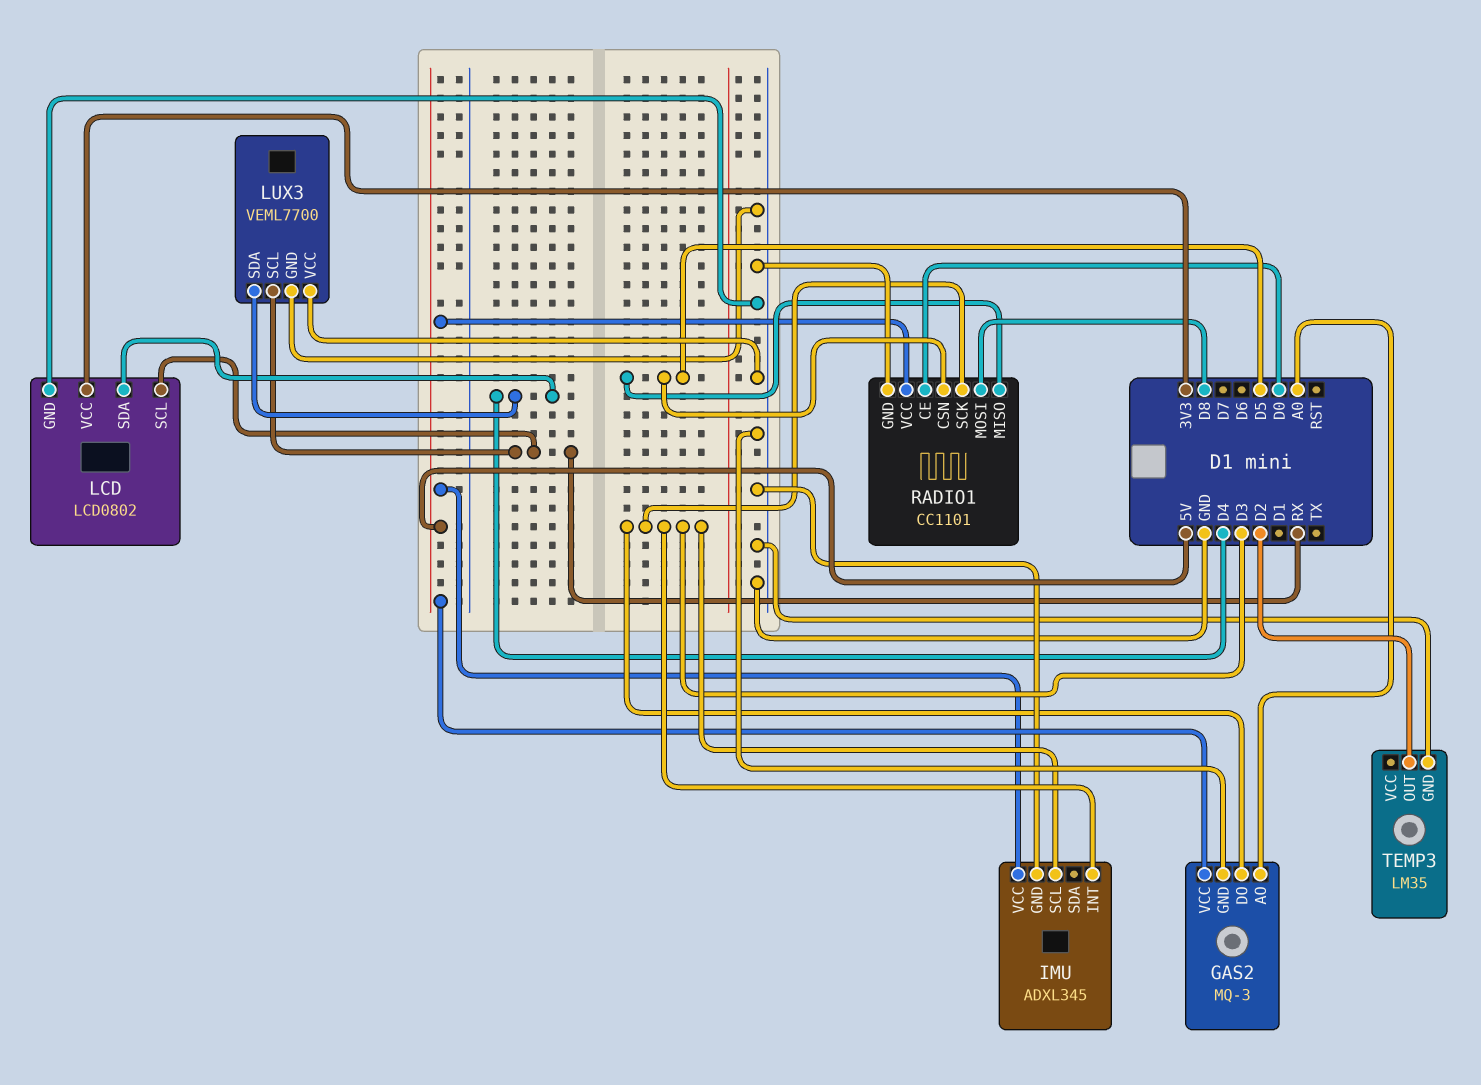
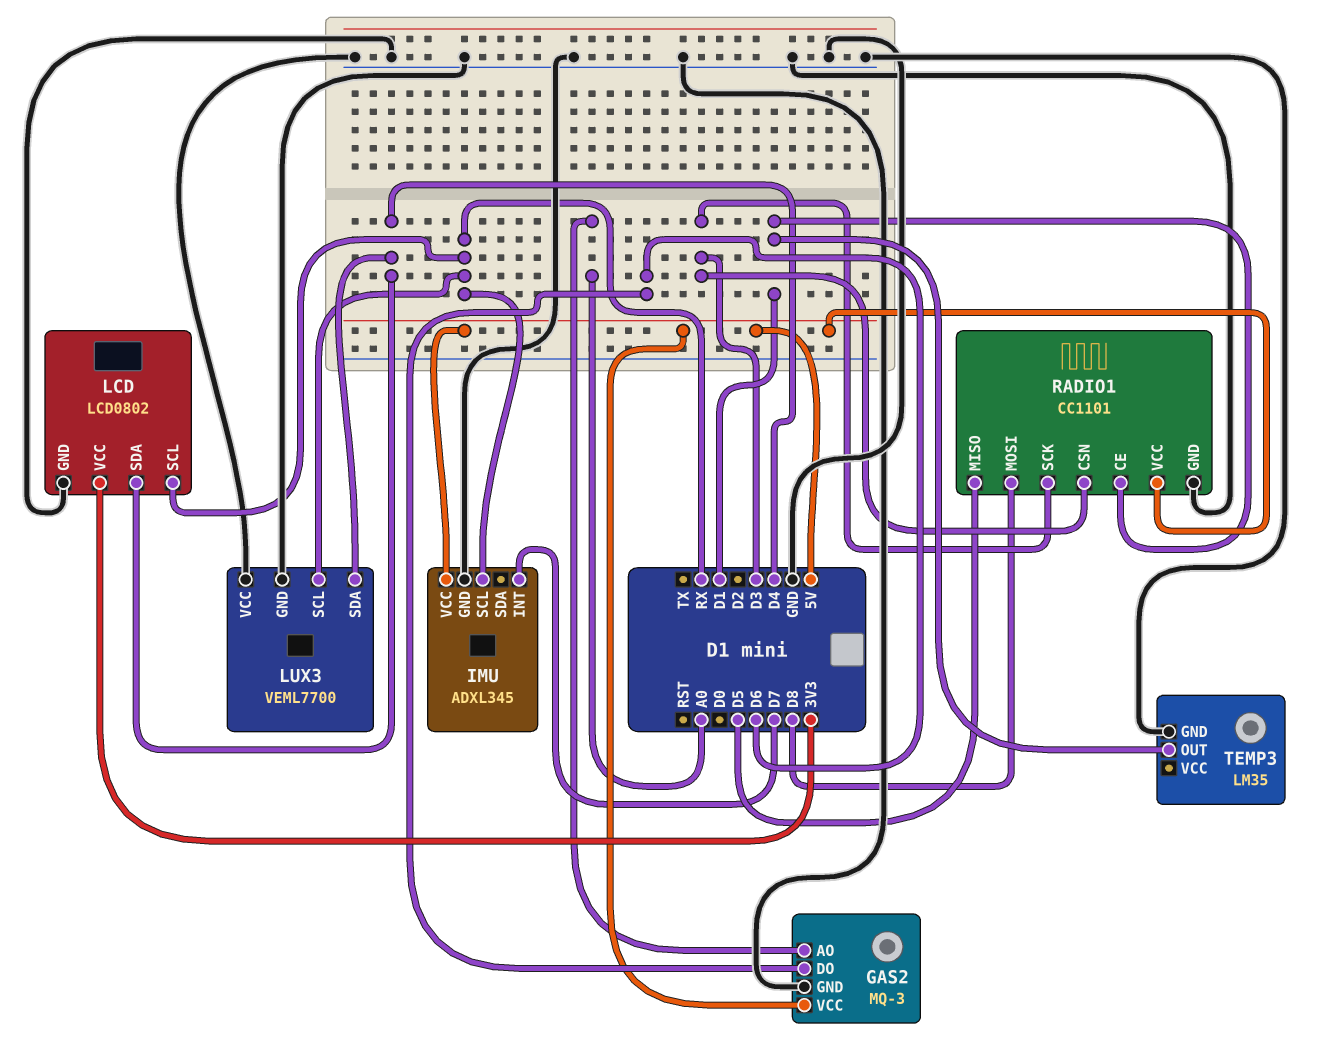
GAS2 pin DO: D3 -> D6
IMU pin INT: D3 -> D7
IMU pin SCL: D3 -> RX
RADIO1 pin CE: D0 -> D1
RADIO1 pin CSN: D5 -> D3
TEMP3 pin OUT: D2 -> D1

